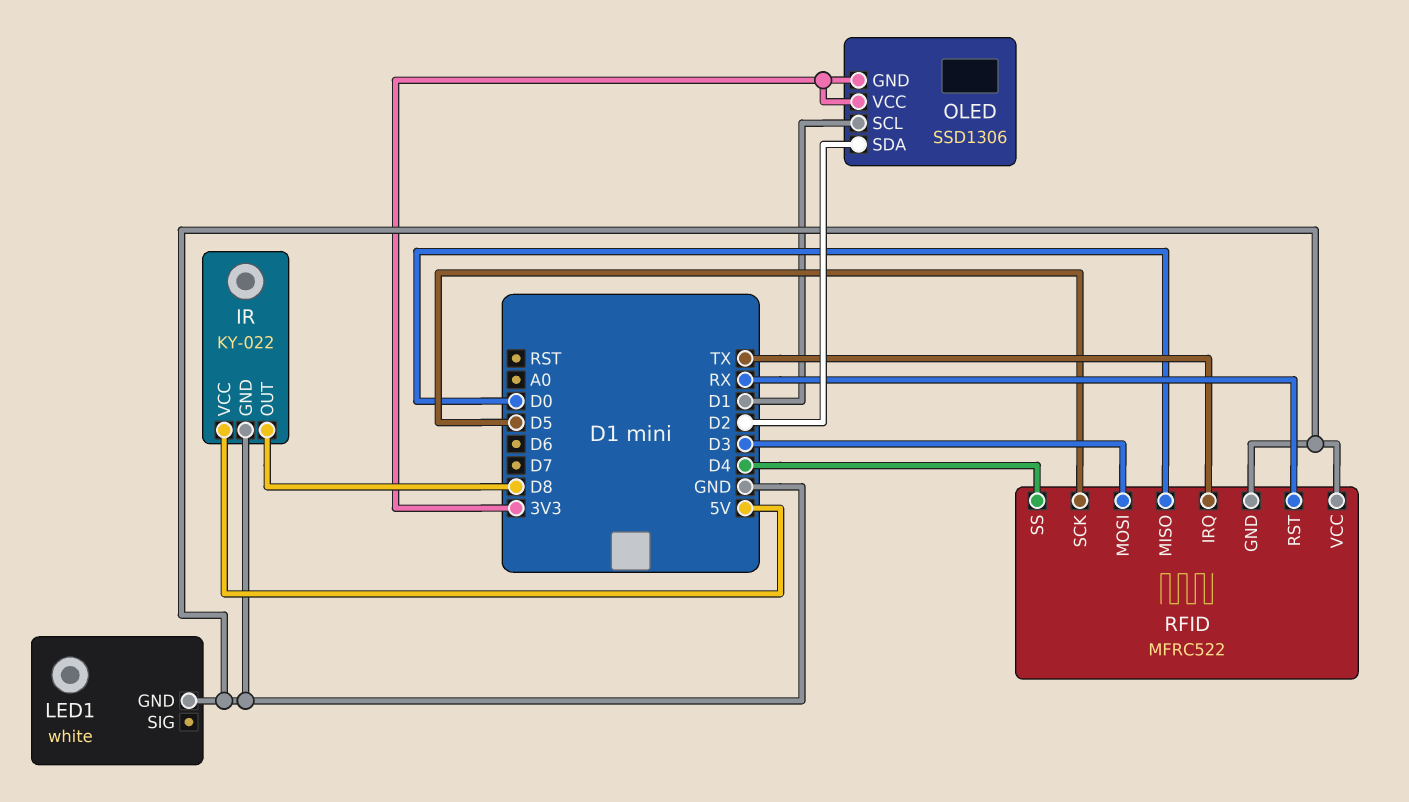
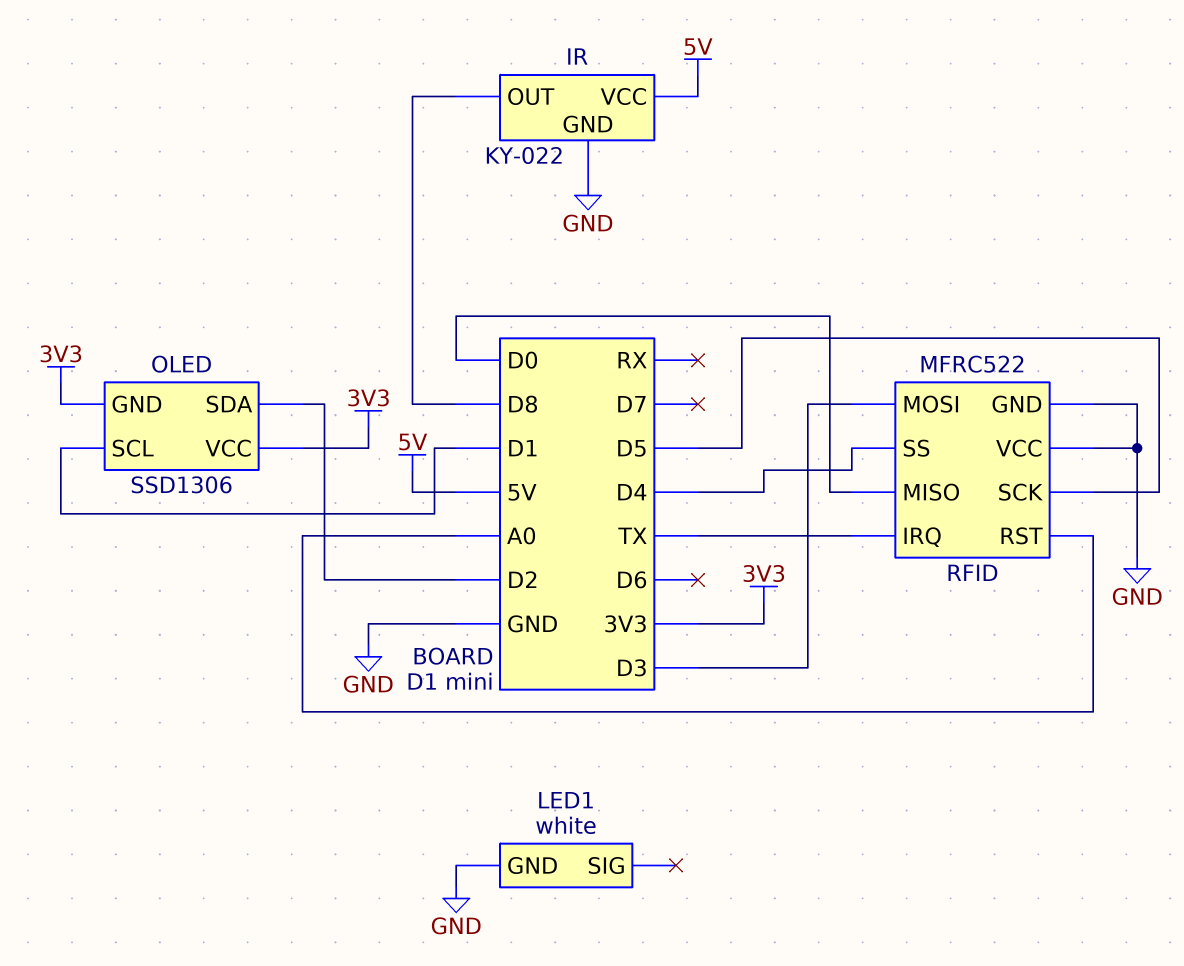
RFID pin RST: RX -> A0

